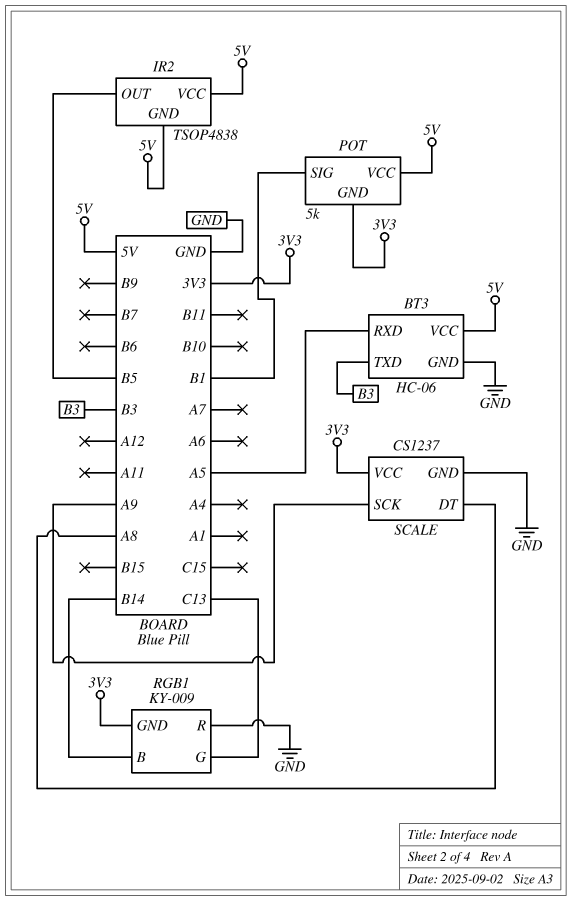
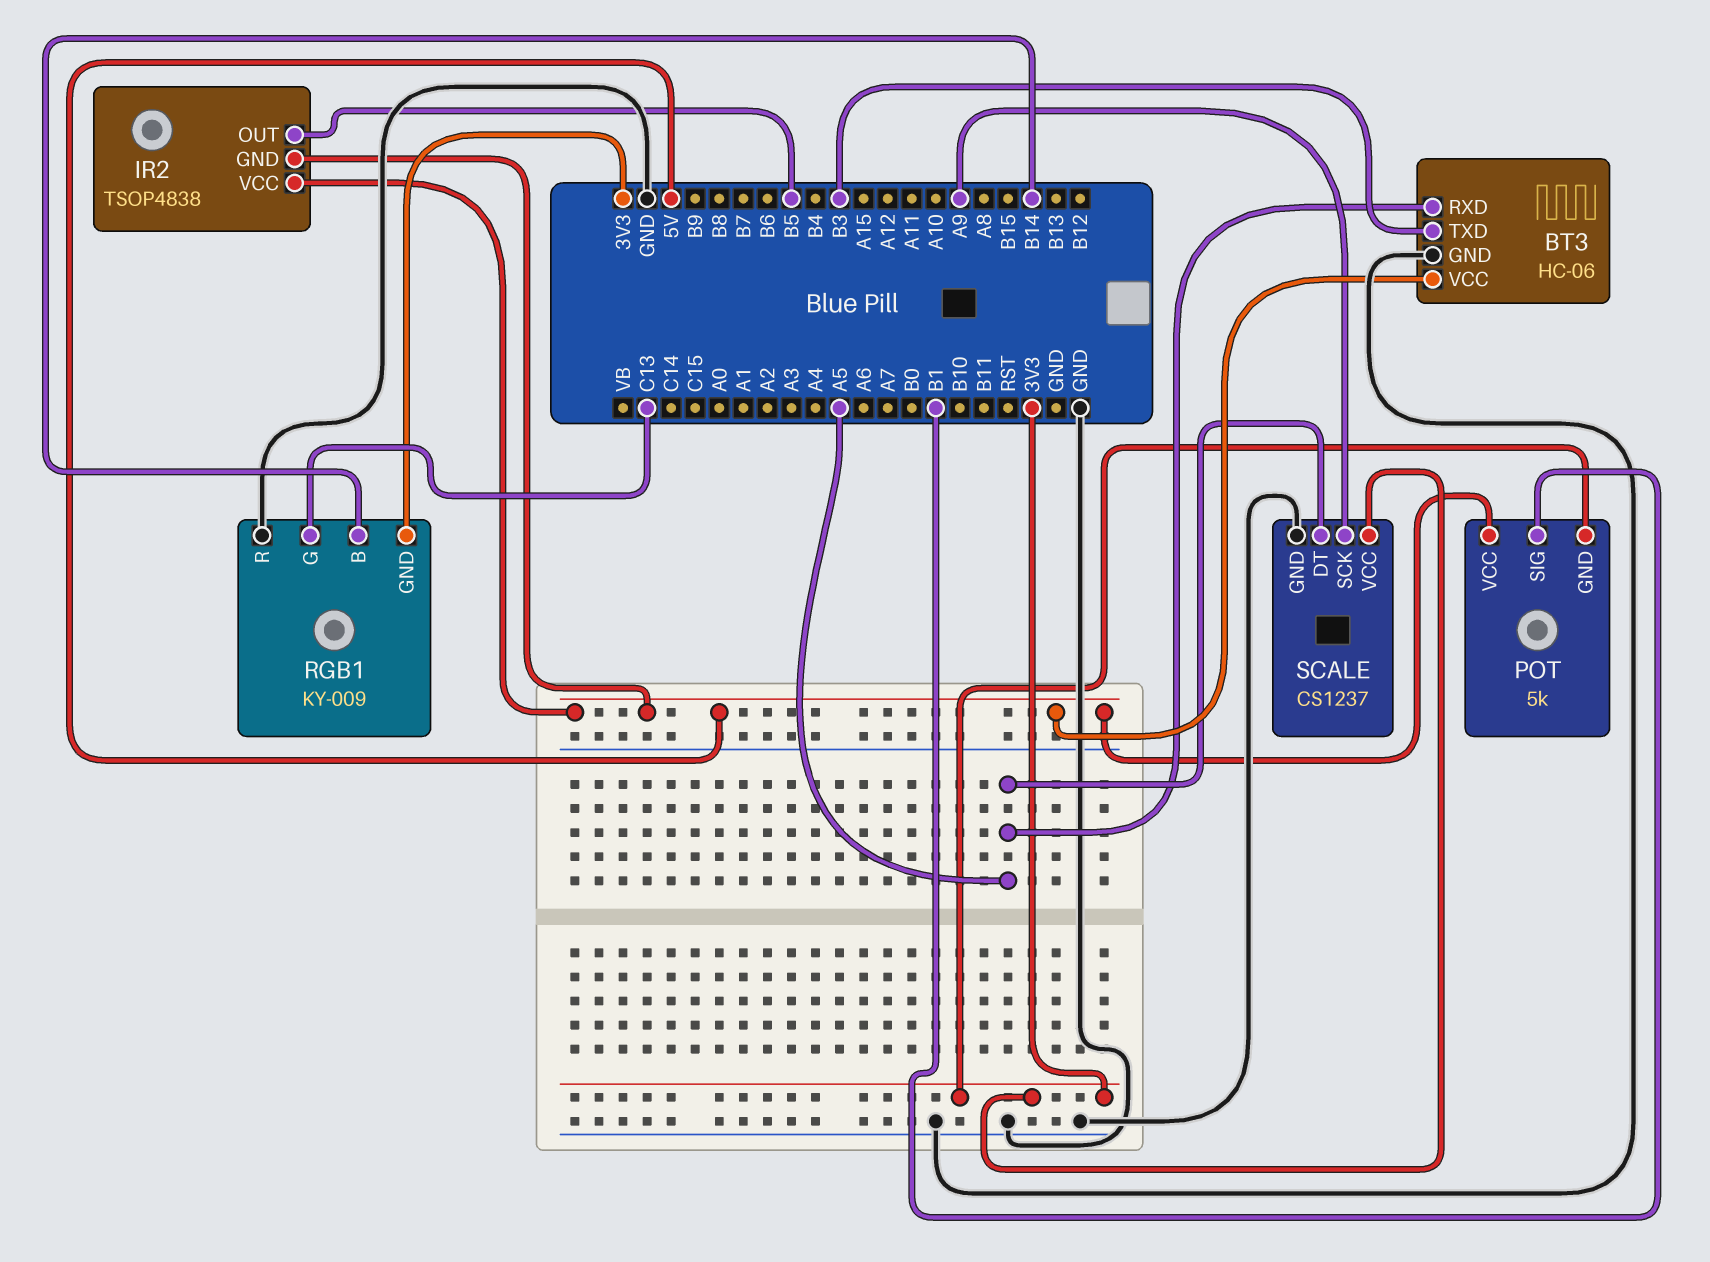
SCALE pin DT: A8 -> A5

